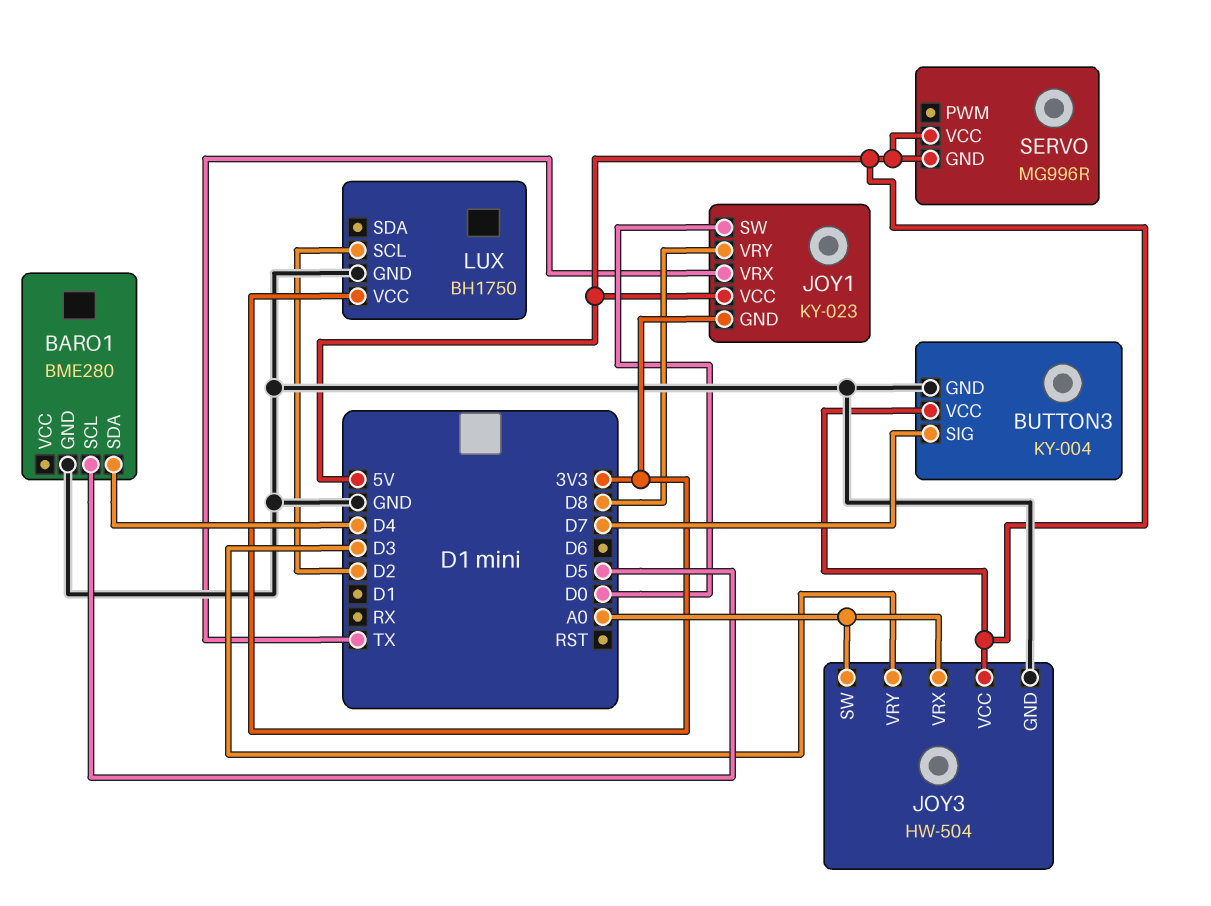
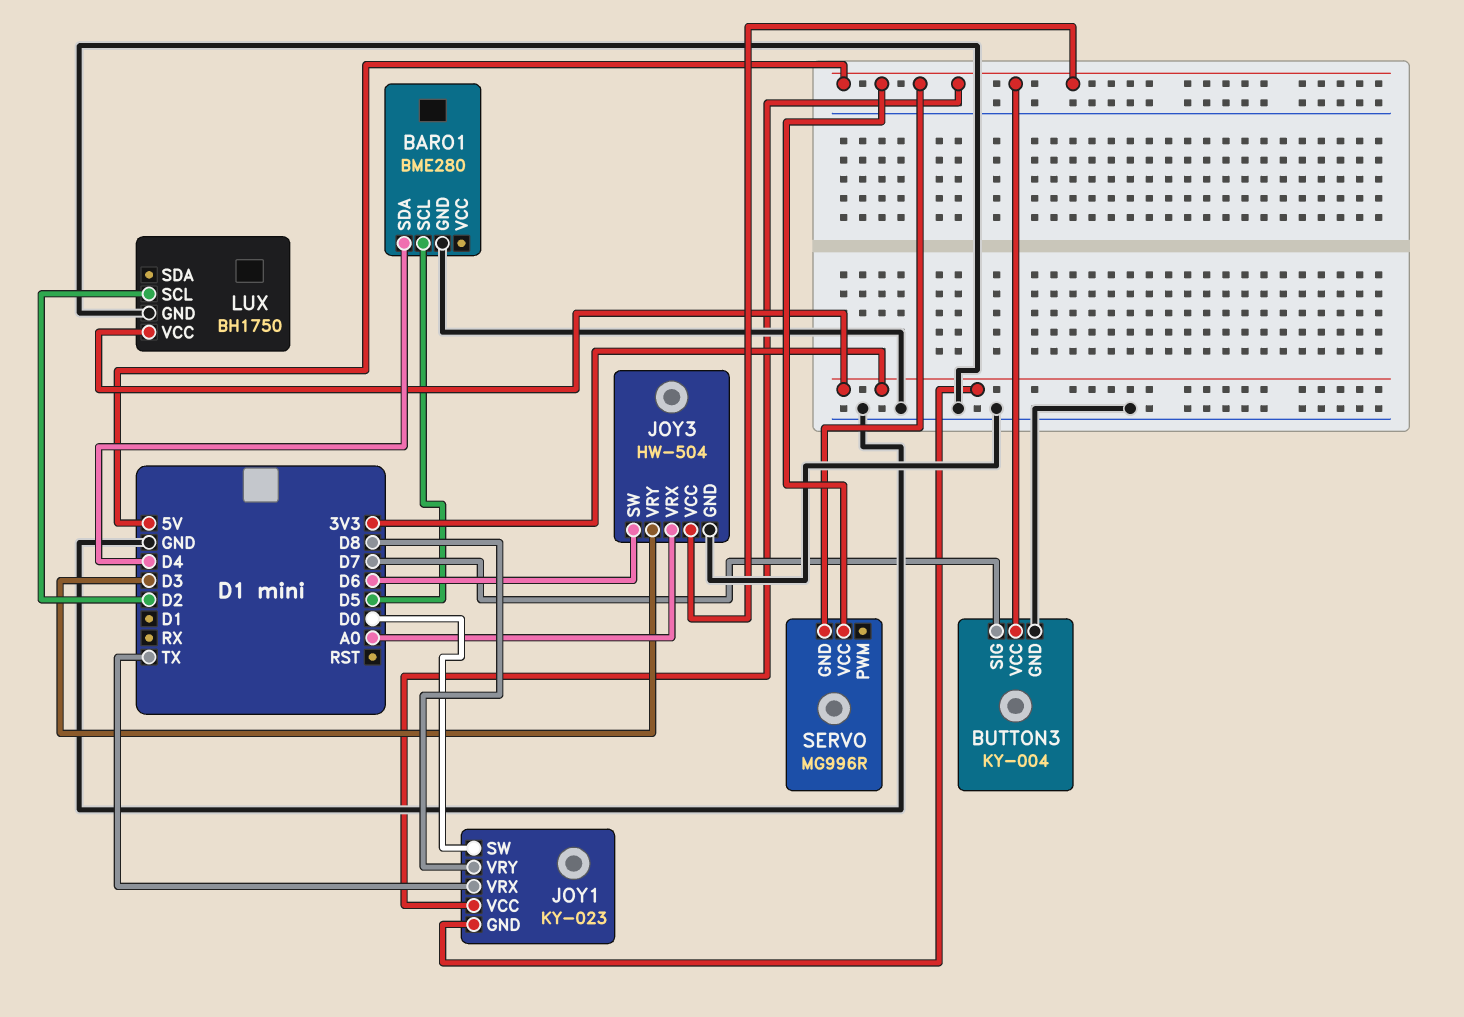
JOY3 pin SW: A0 -> D6

